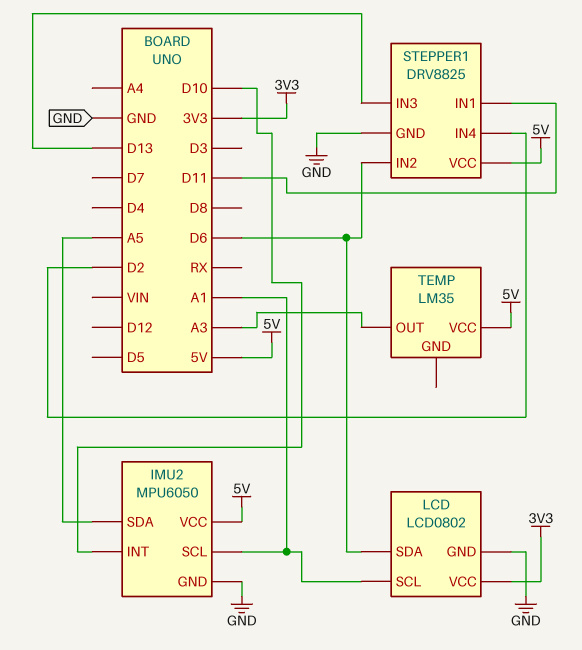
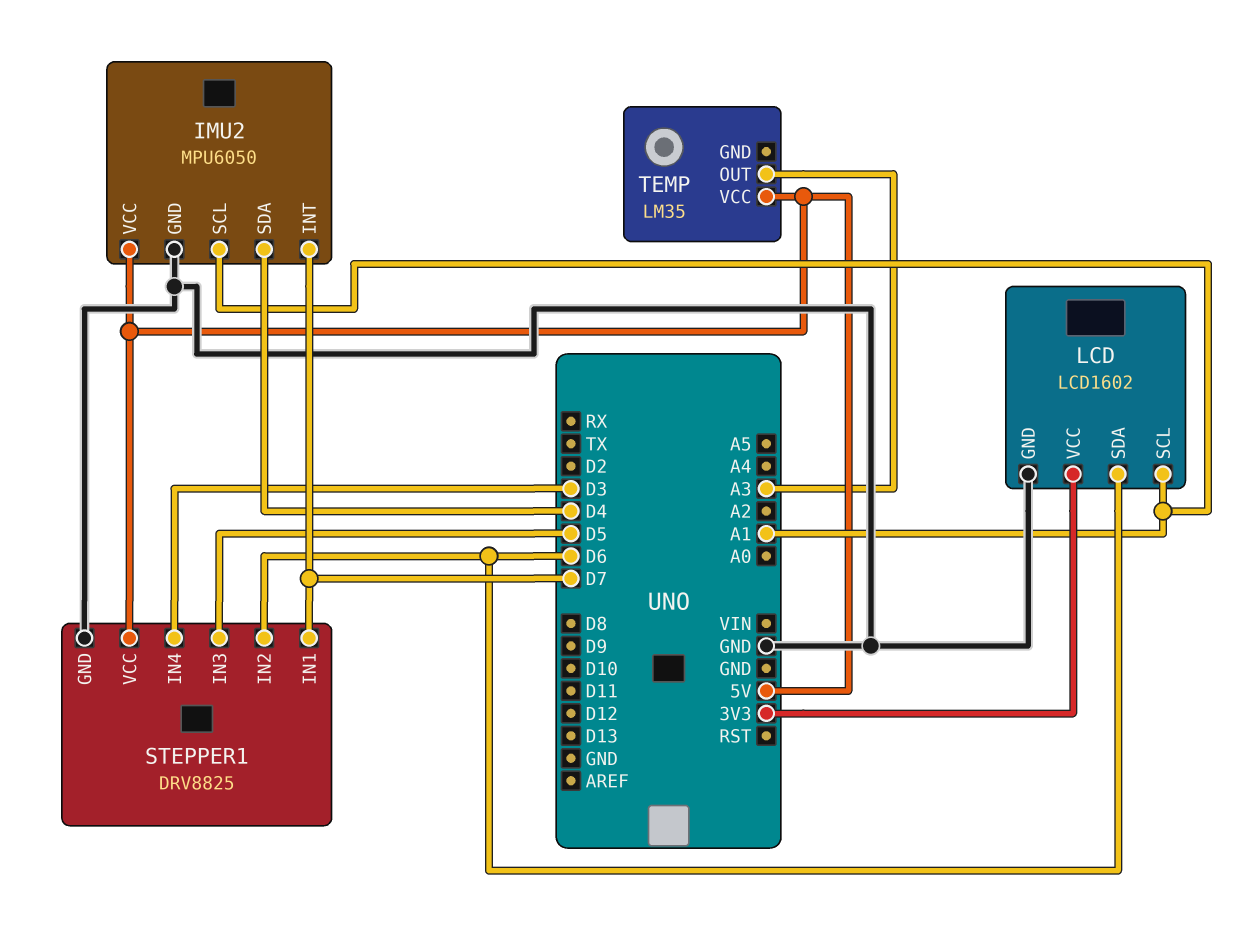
IMU2 pin INT: D10 -> D7
IMU2 pin SDA: A5 -> D4
LCD: LCD0802 -> LCD1602
STEPPER1 pin IN1: D11 -> D7
STEPPER1 pin IN3: D13 -> D5
STEPPER1 pin IN4: D2 -> D3

